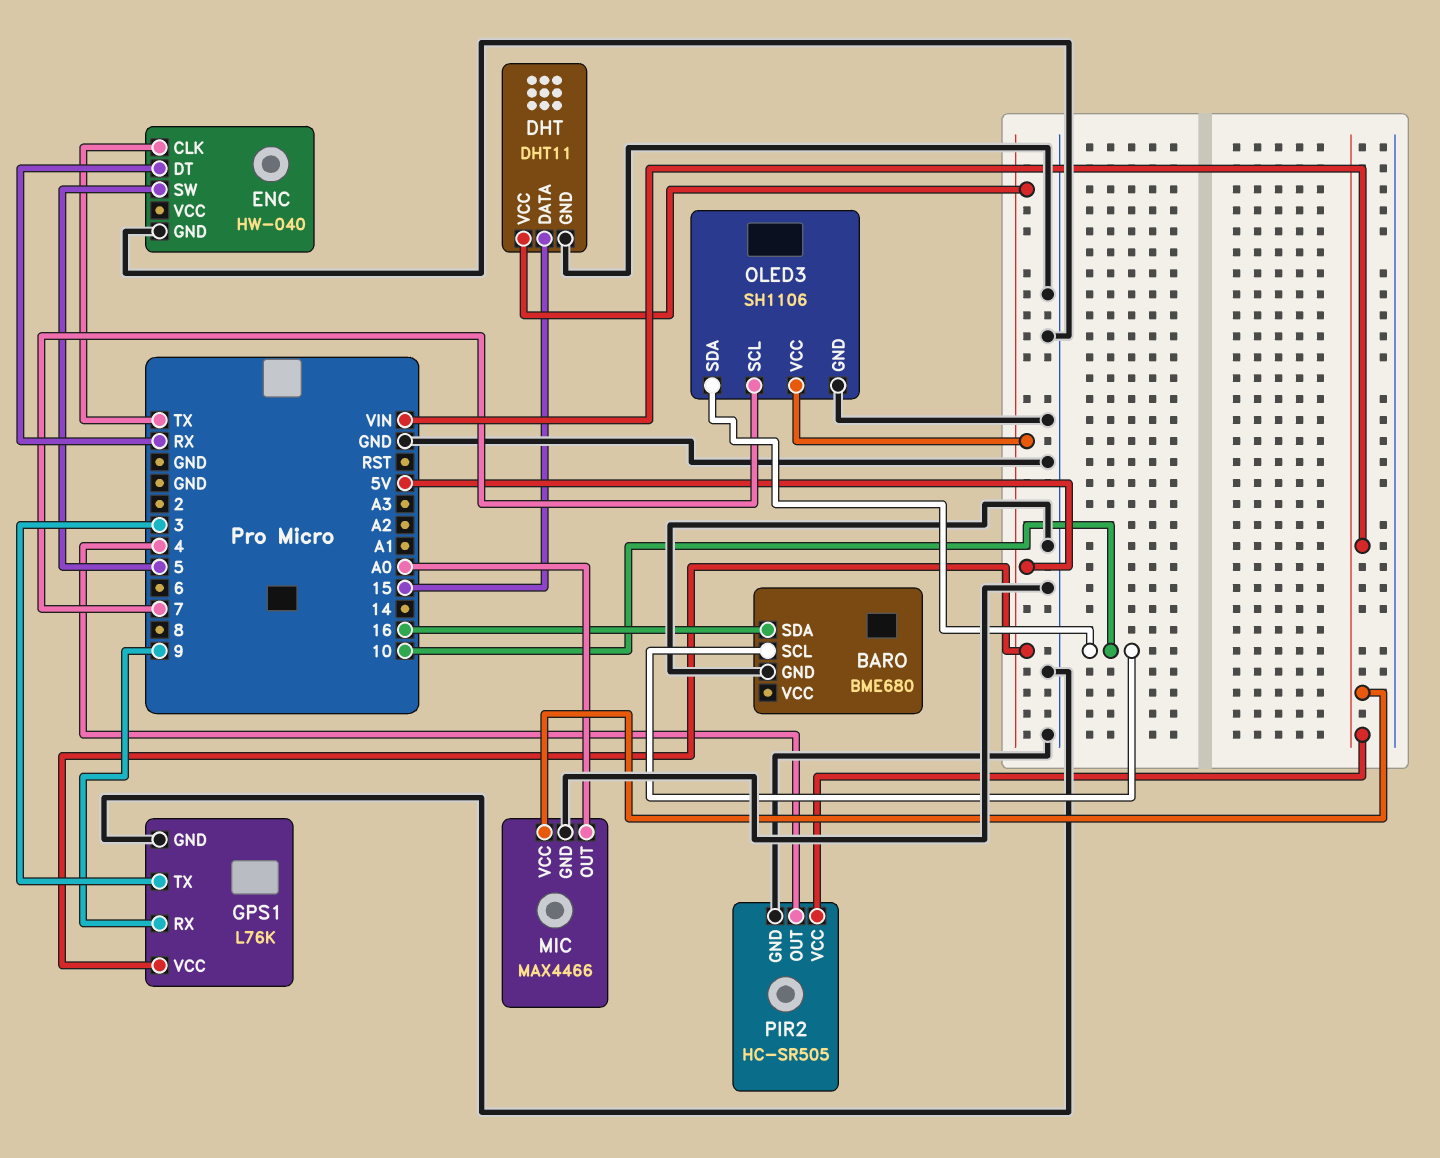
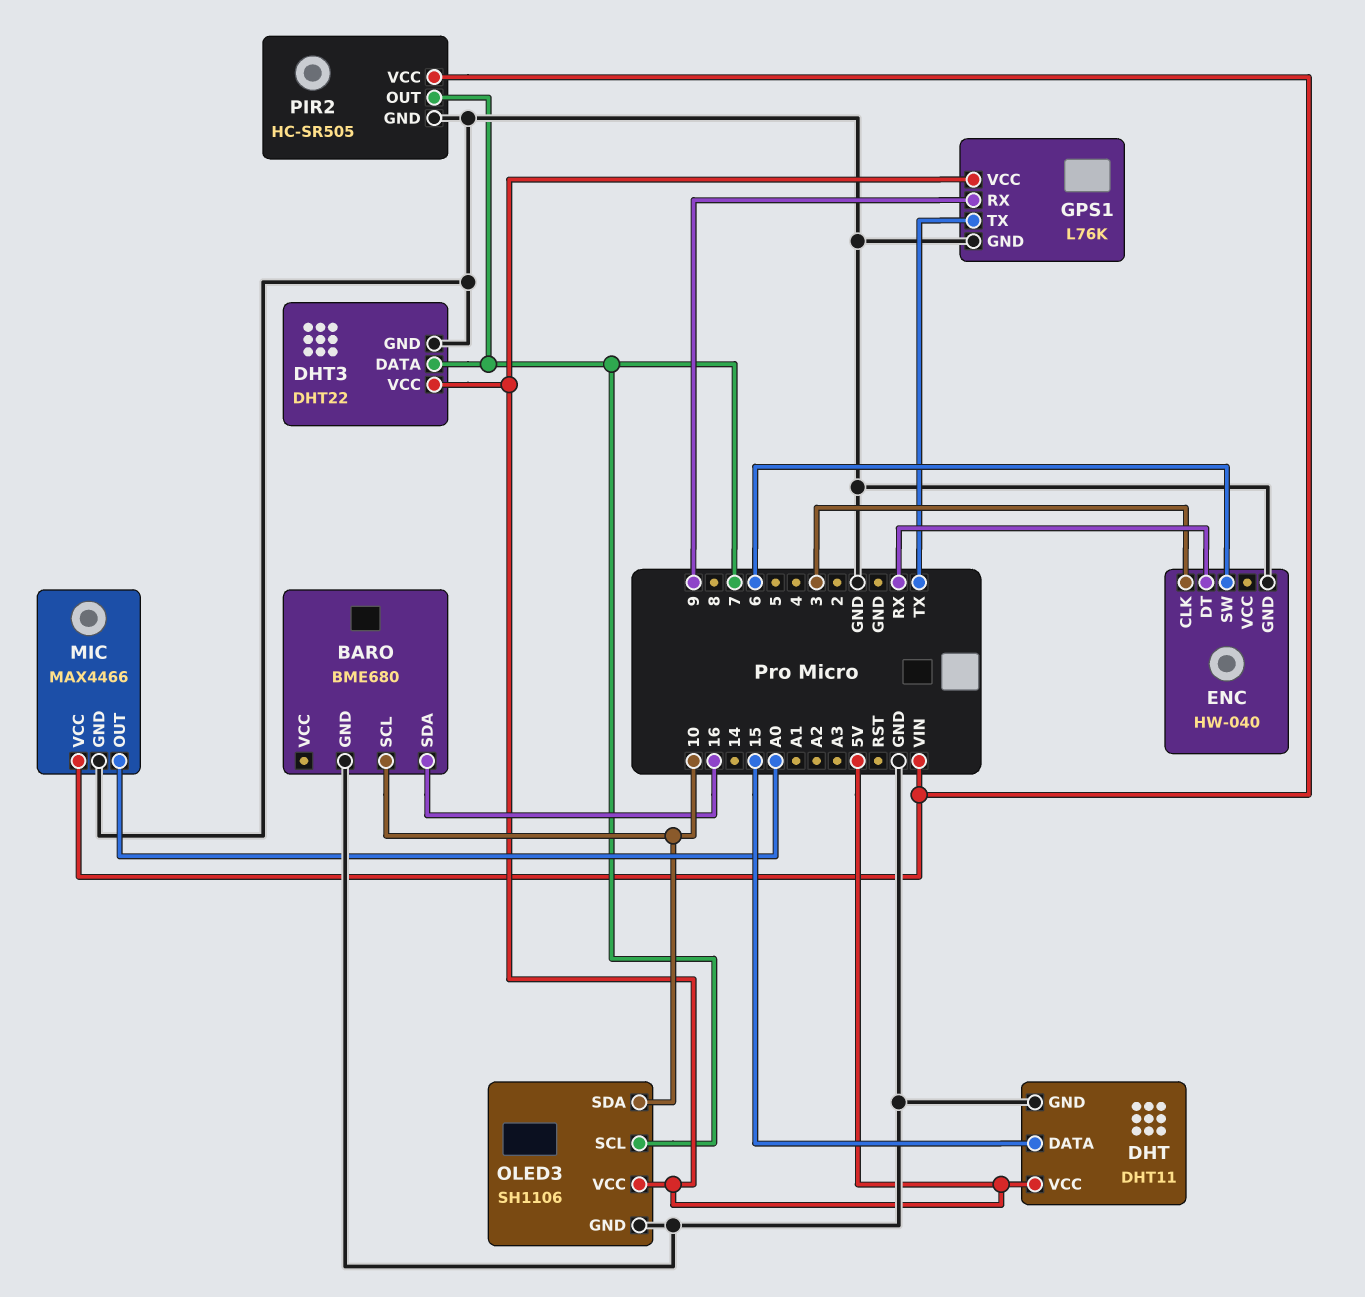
DHT3: none -> DHT22
DHT3 pin DATA: none -> 7
DHT3 pin GND: none -> GND
DHT3 pin VCC: none -> 5V
ENC pin CLK: TX -> 3
ENC pin SW: 5 -> 6
GPS1 pin TX: 3 -> TX
PIR2 pin OUT: 4 -> 7

